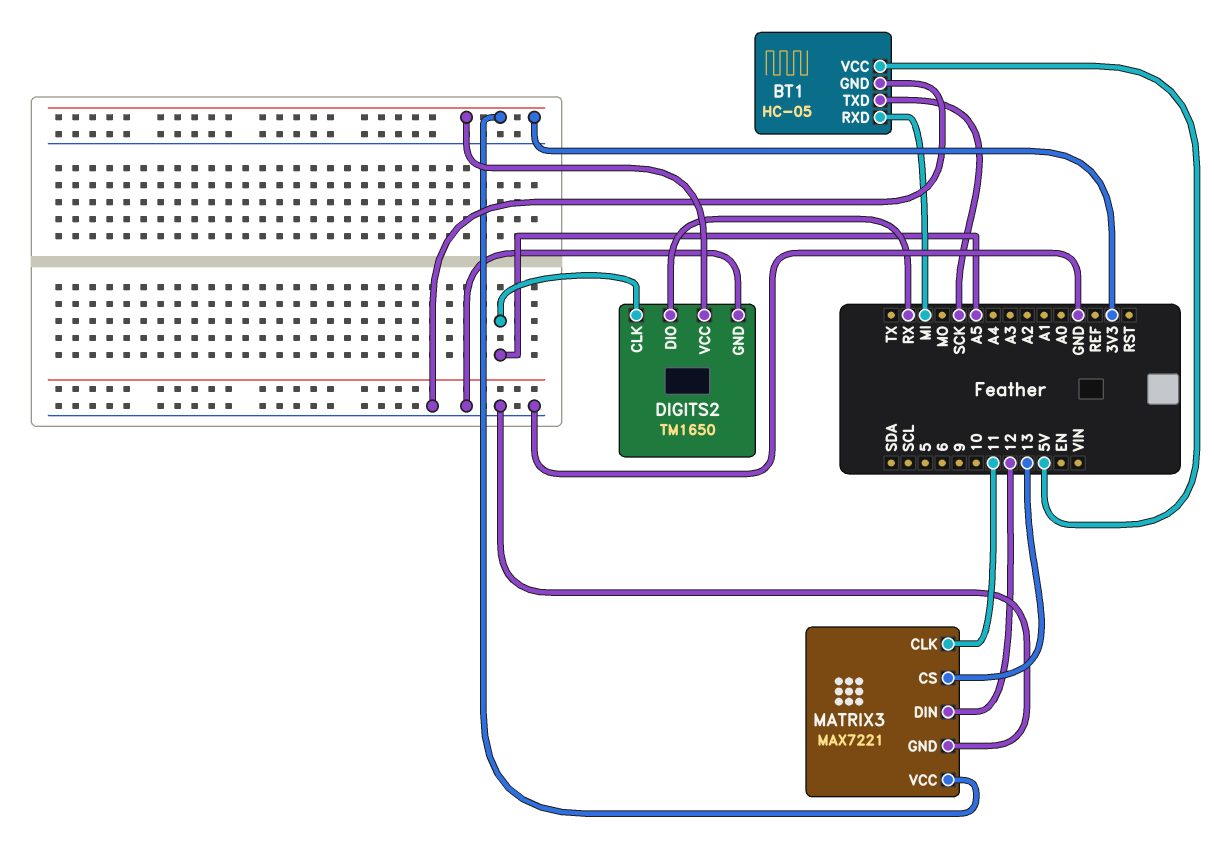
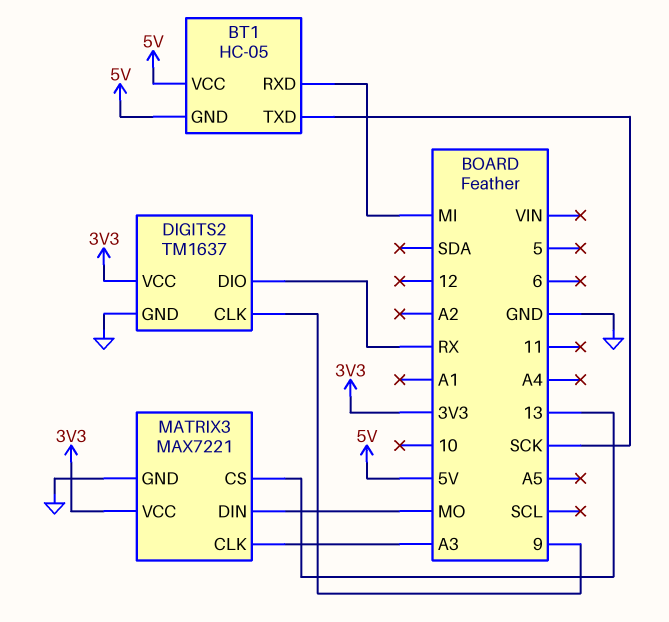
BT1 pin GND: GND -> 5V
DIGITS2: TM1650 -> TM1637
DIGITS2 pin CLK: A5 -> 9
MATRIX3 pin CLK: 11 -> A3
MATRIX3 pin DIN: 12 -> MO

